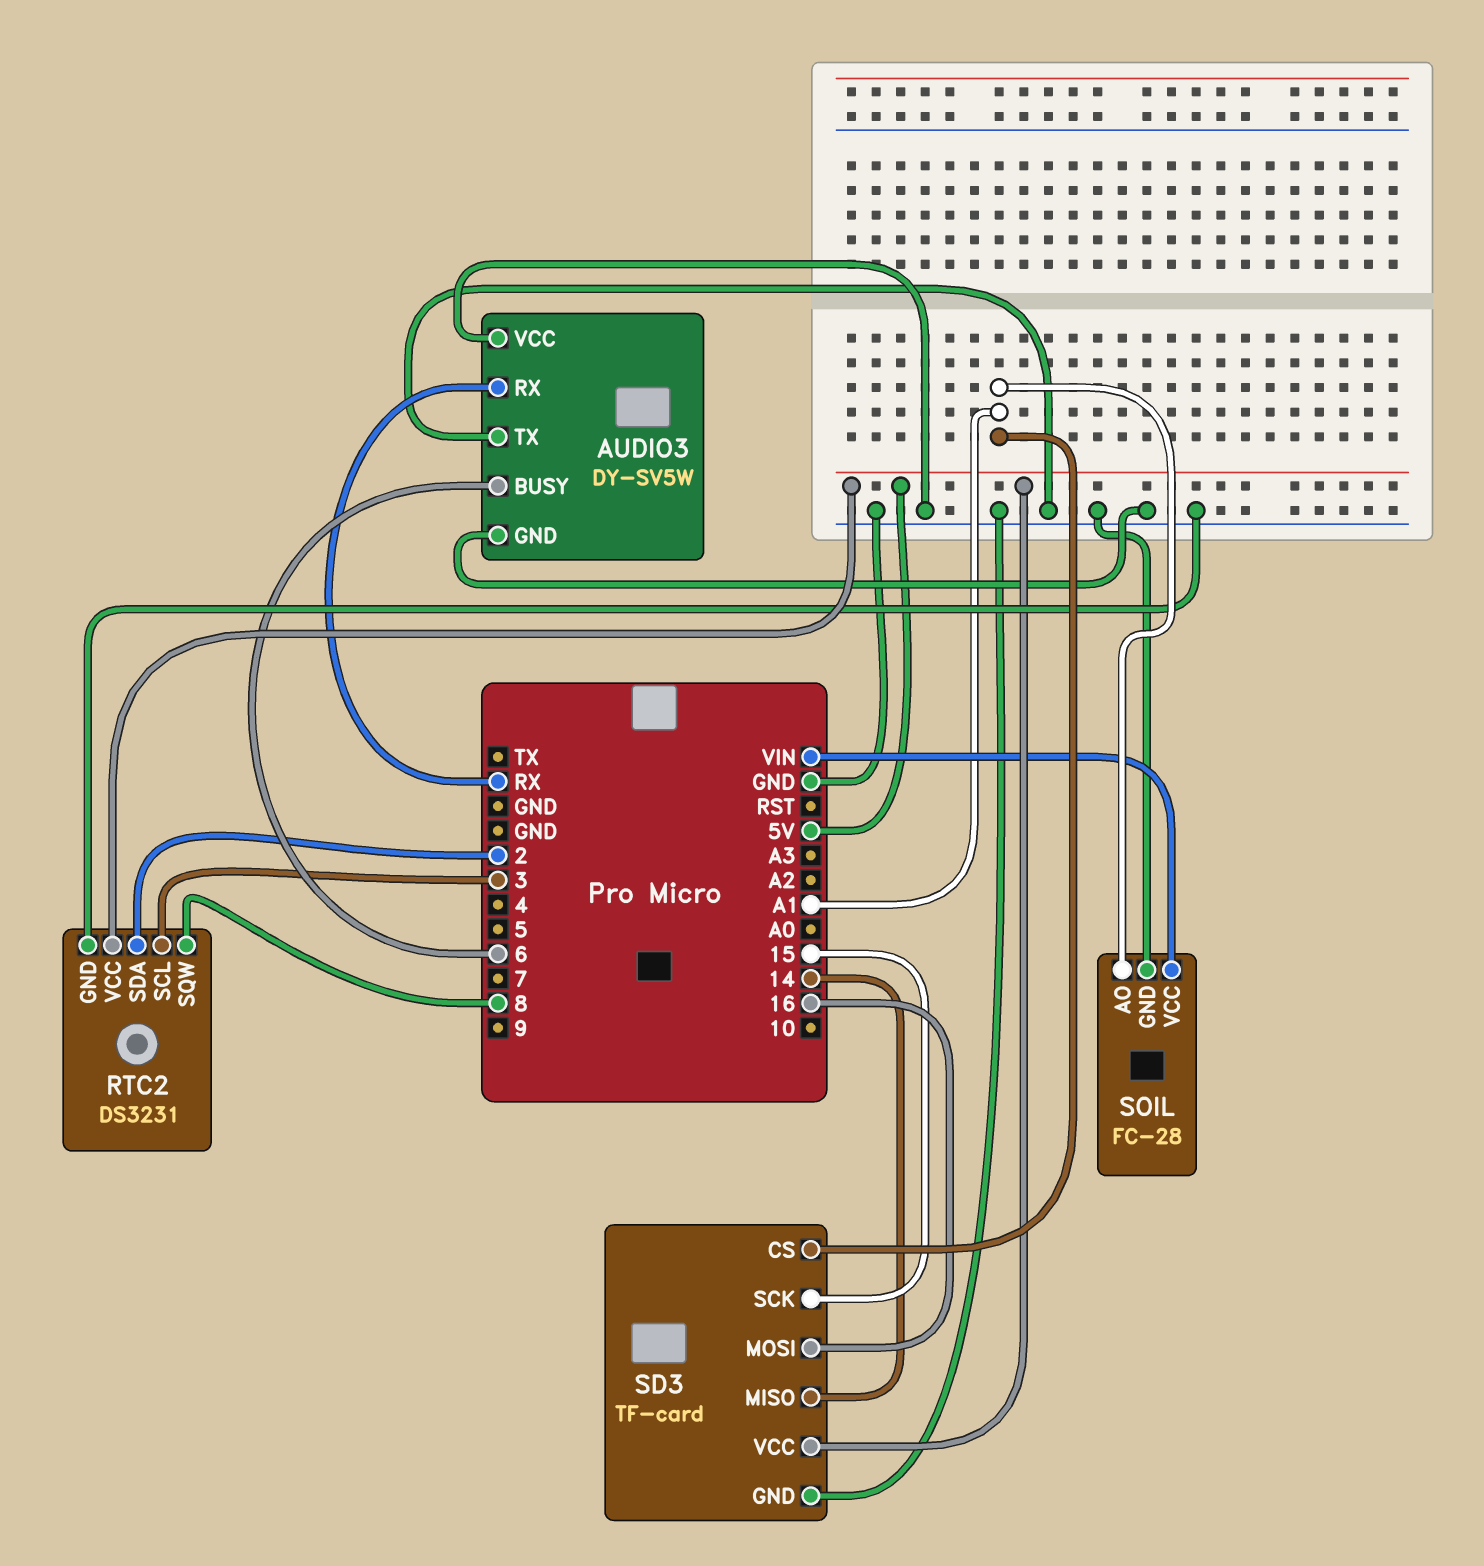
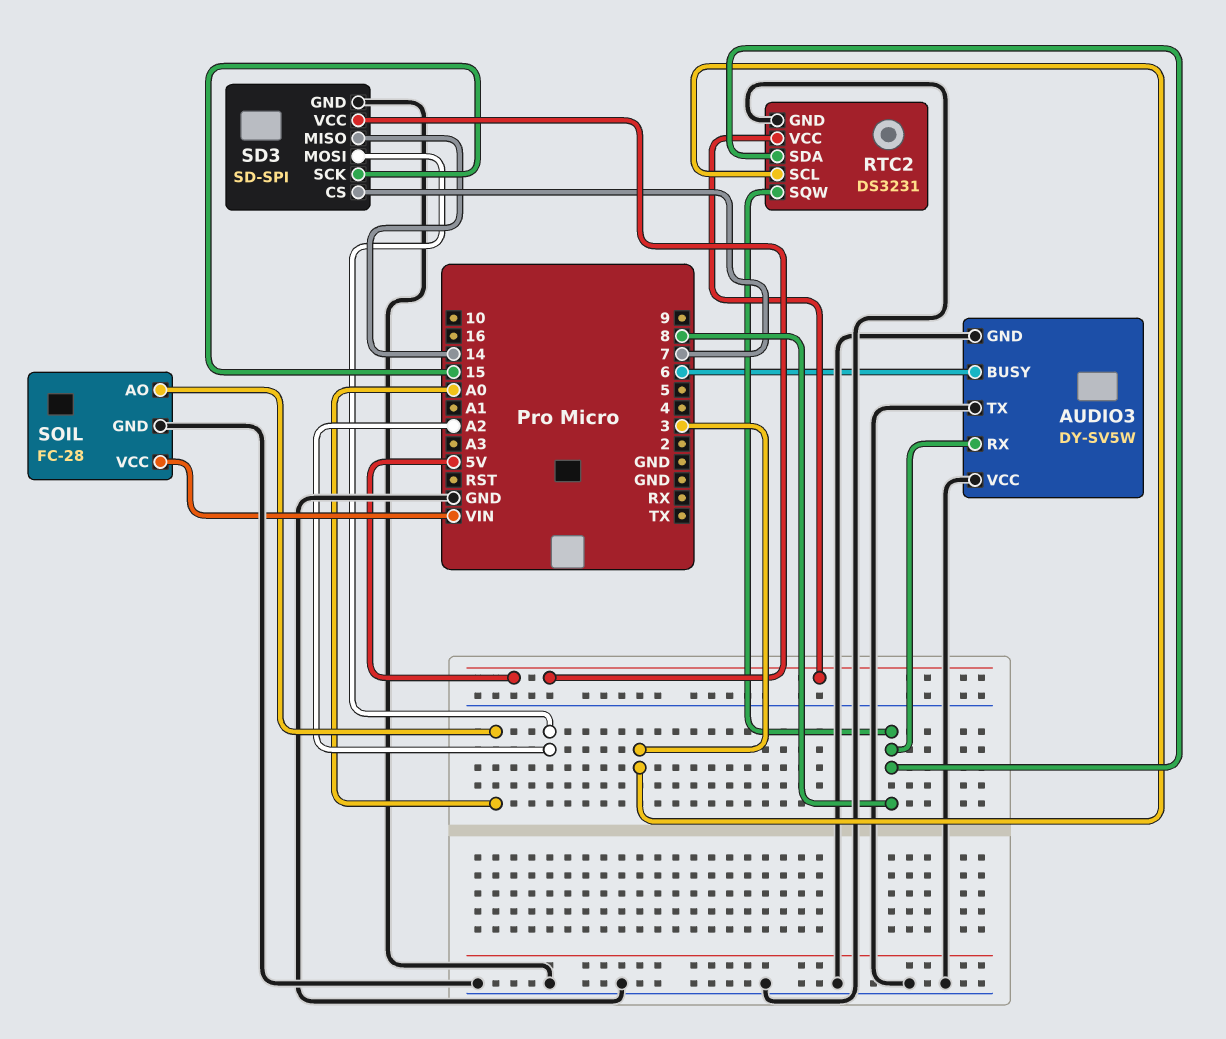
AUDIO3 pin RX: RX -> 8
RTC2 pin SDA: 2 -> 8
SD3: TF-card -> SD-SPI
SD3 pin CS: A1 -> 7
SD3 pin MOSI: 16 -> A2
SOIL pin AO: A1 -> A0

